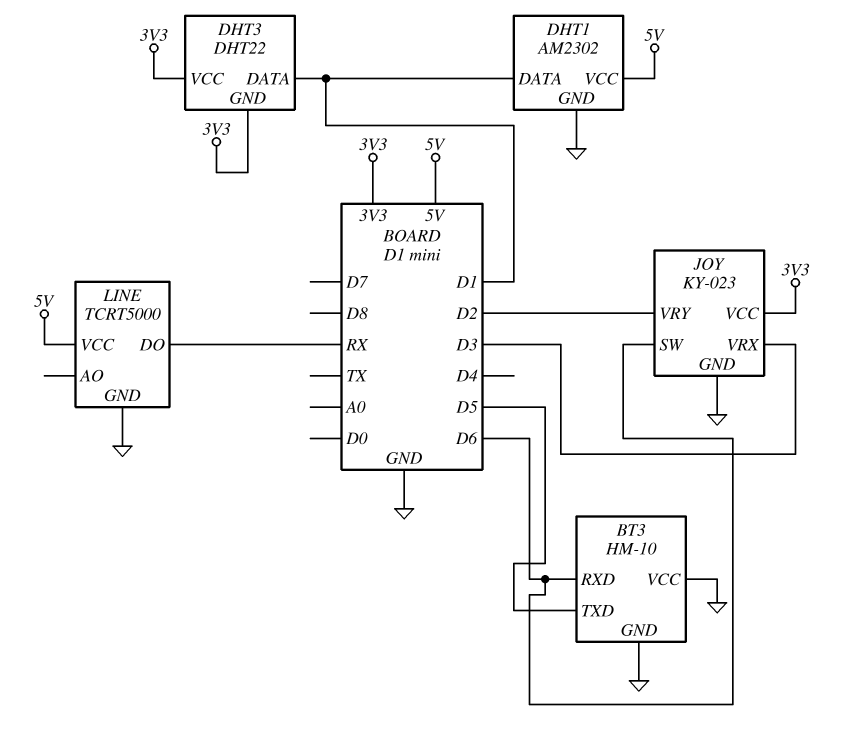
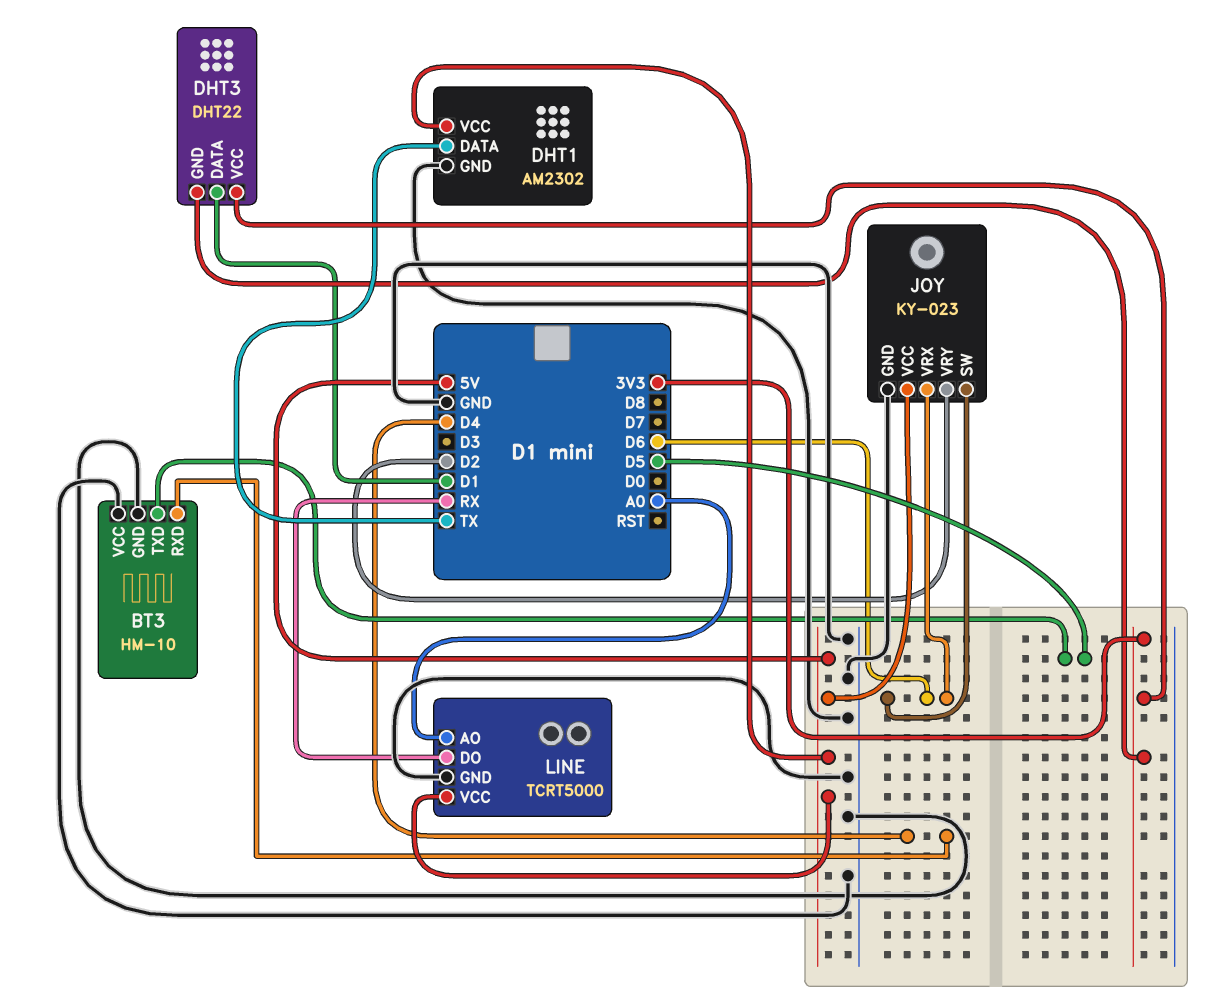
BT3 pin RXD: D6 -> D4
DHT1 pin DATA: D1 -> TX
JOY pin VCC: 3V3 -> 5V
JOY pin VRX: D3 -> D6
LINE pin AO: none -> A0

